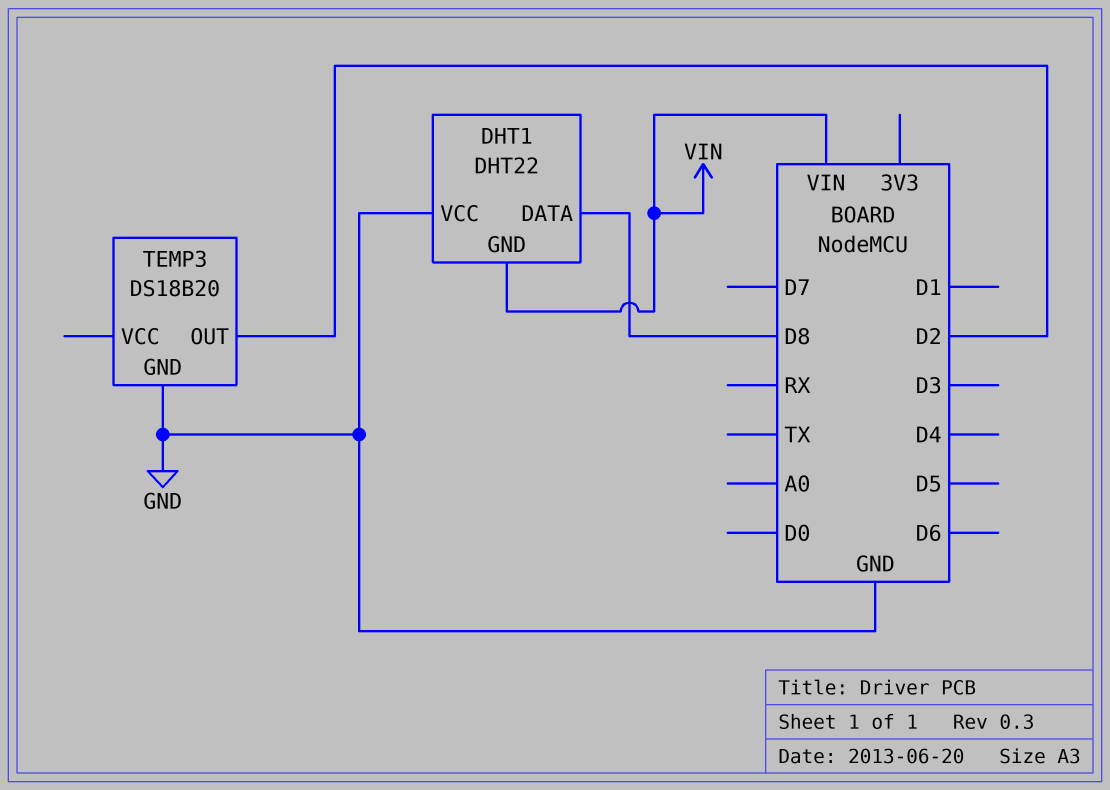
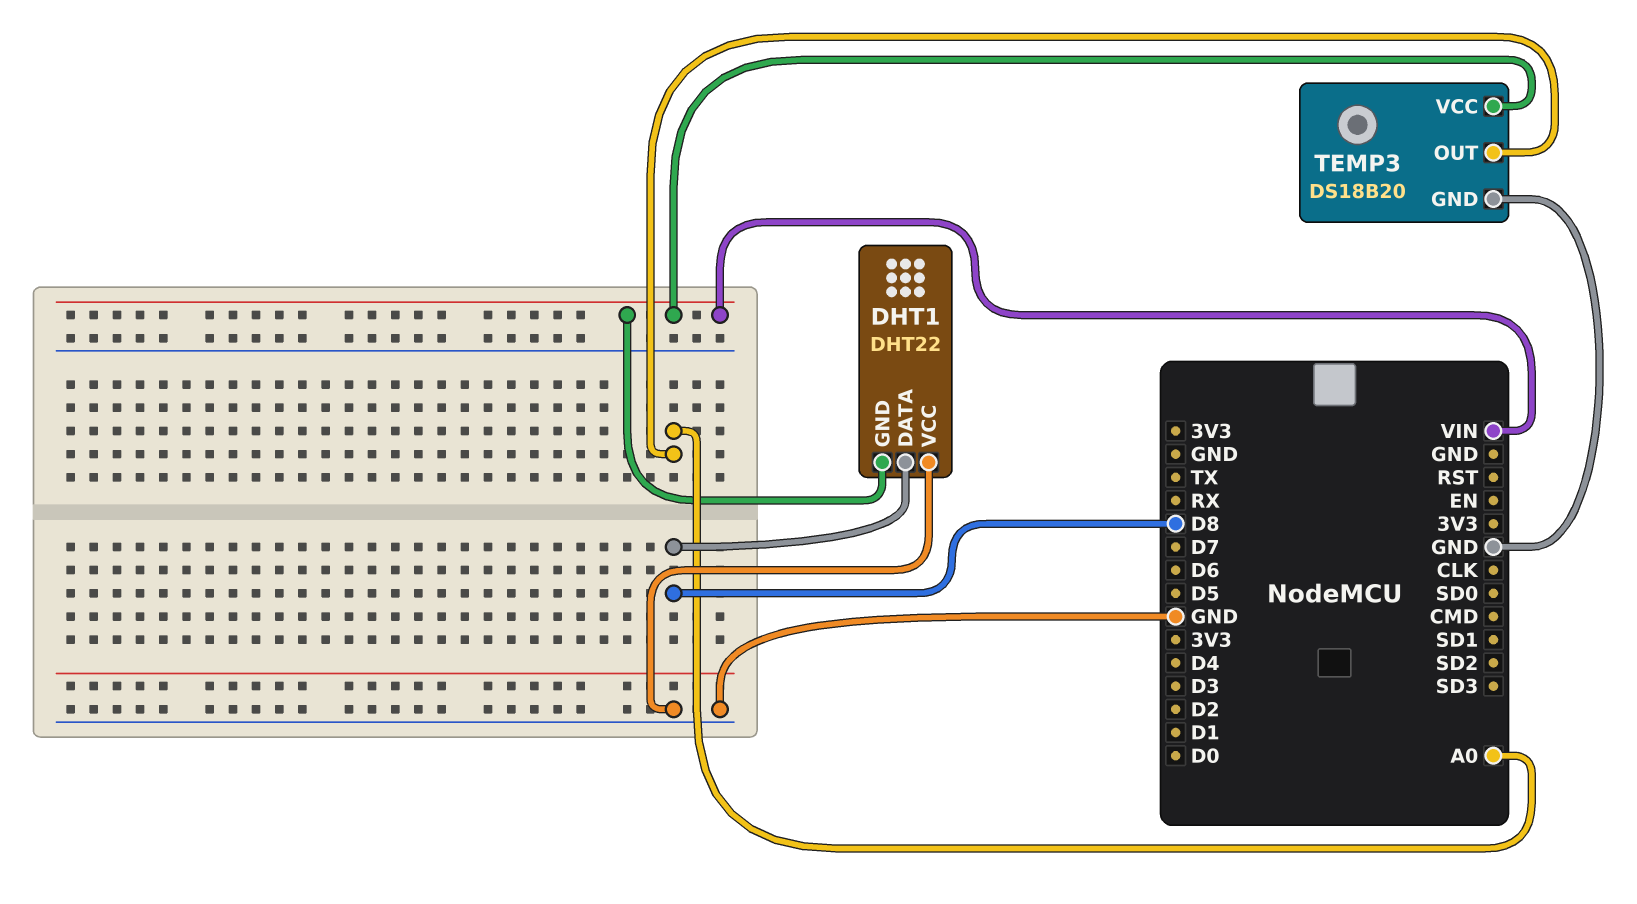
TEMP3 pin OUT: D2 -> A0
TEMP3 pin VCC: none -> VIN

